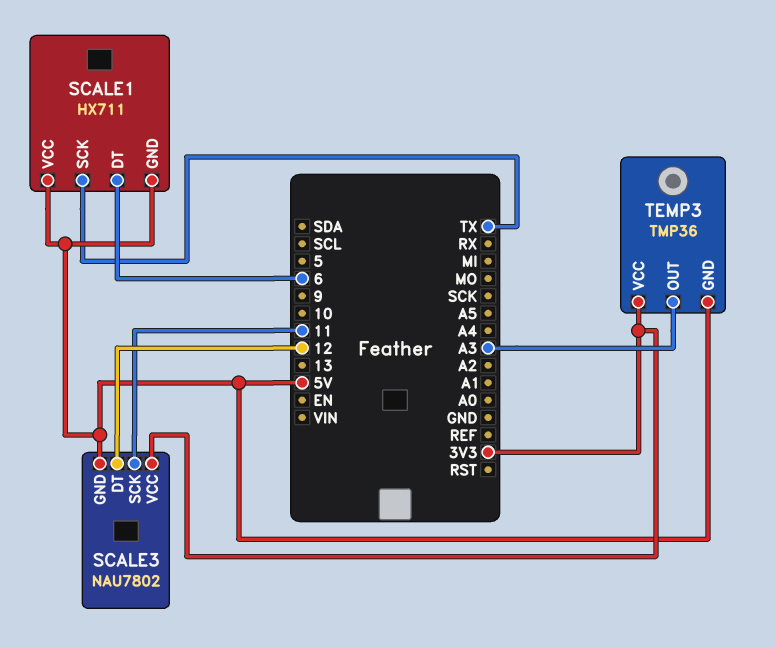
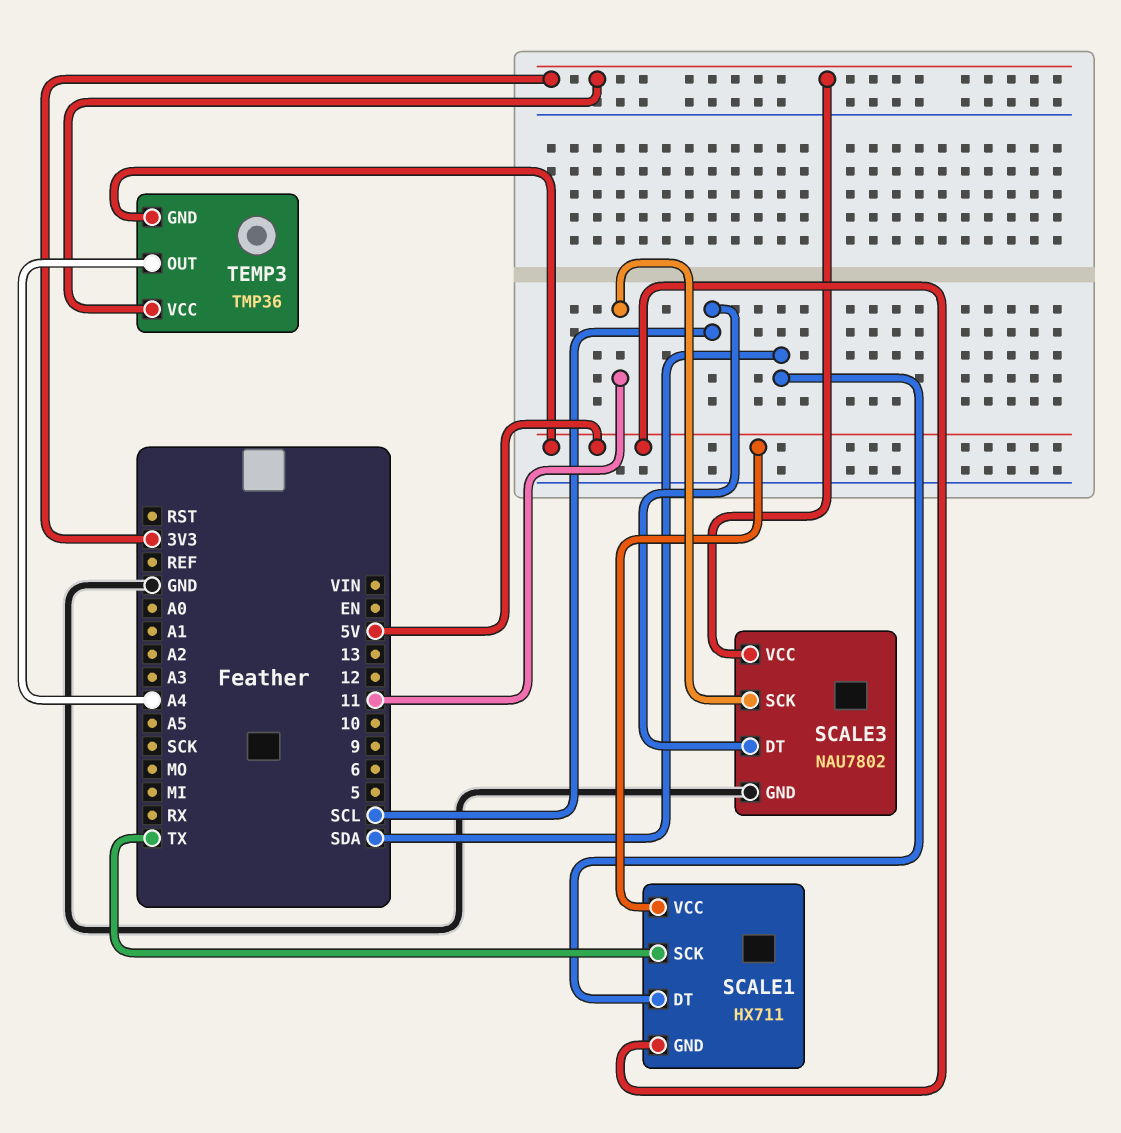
SCALE1 pin DT: 6 -> SDA
SCALE3 pin DT: 12 -> SCL
SCALE3 pin GND: 5V -> GND
TEMP3 pin OUT: A3 -> A4

